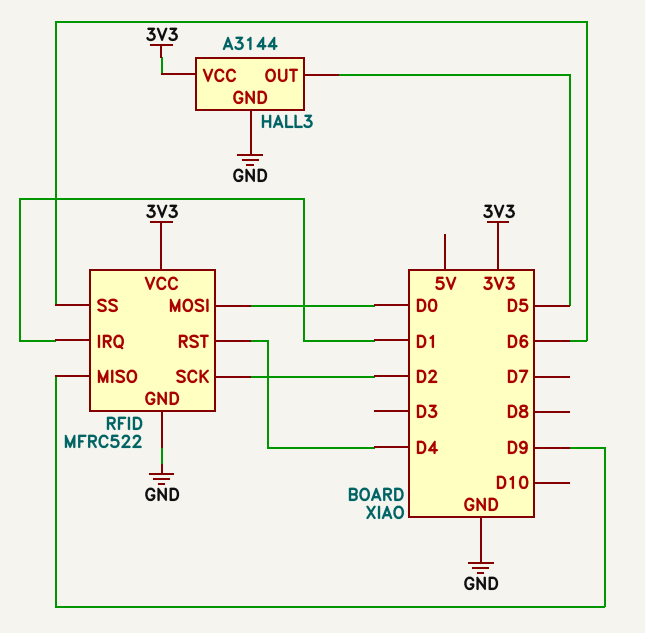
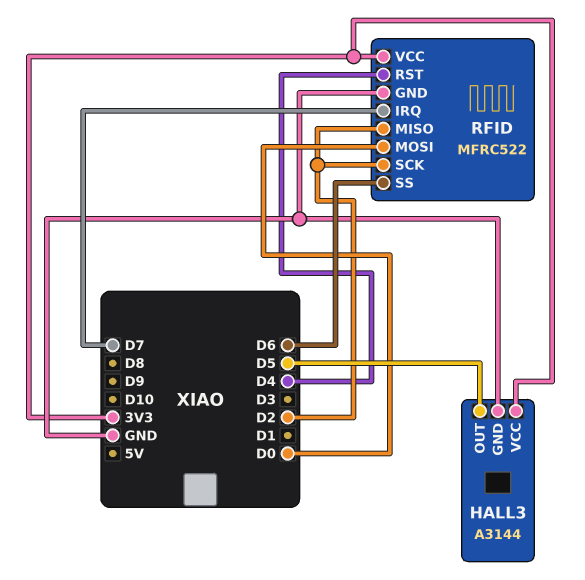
RFID pin IRQ: D1 -> D7
RFID pin MISO: D9 -> D2

